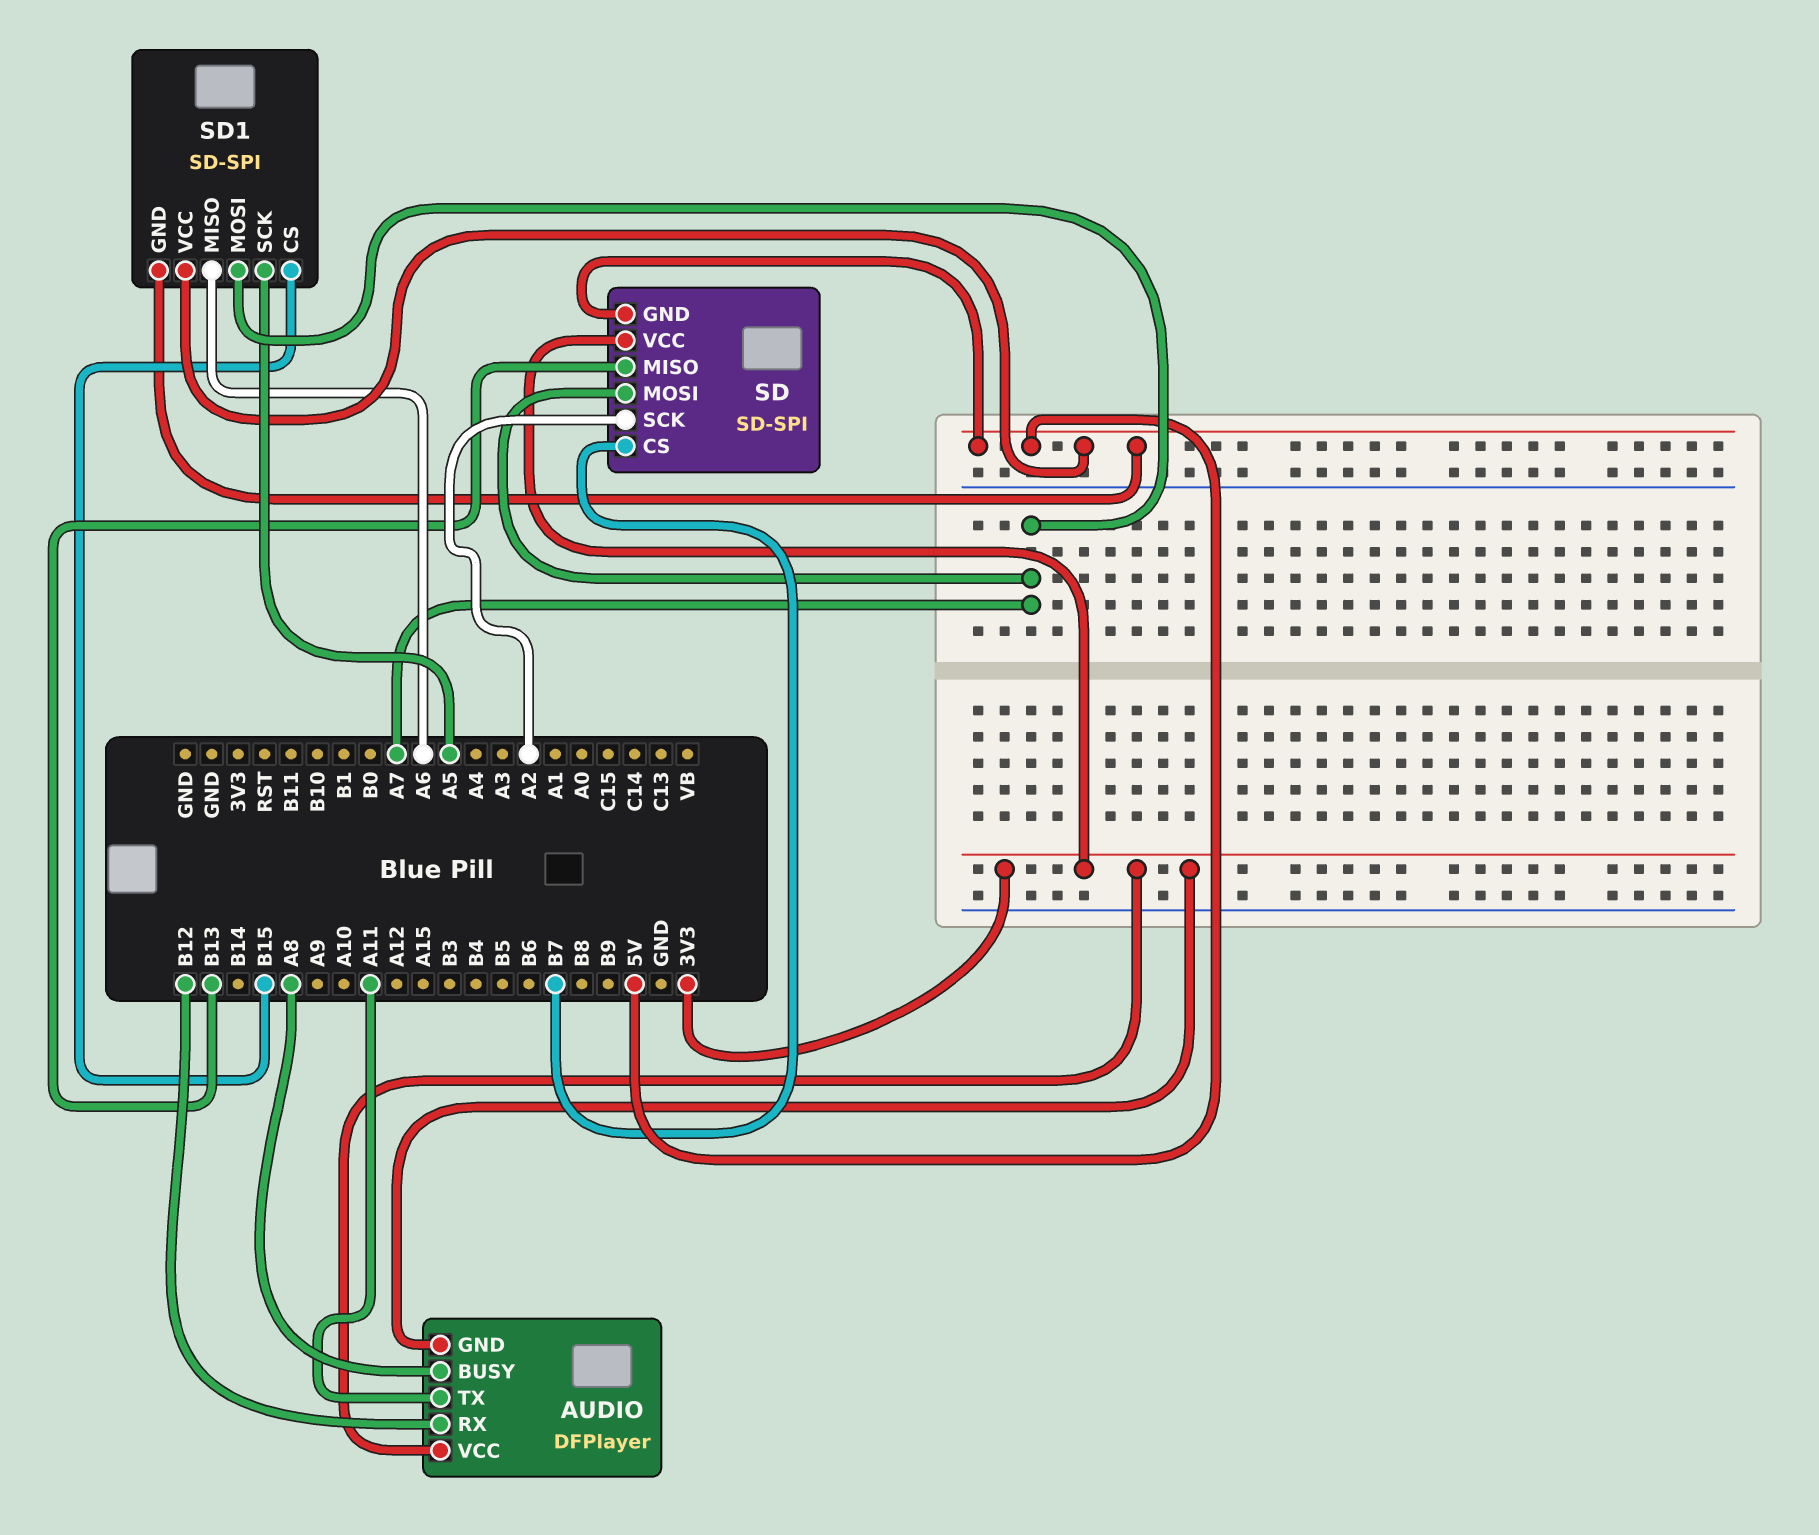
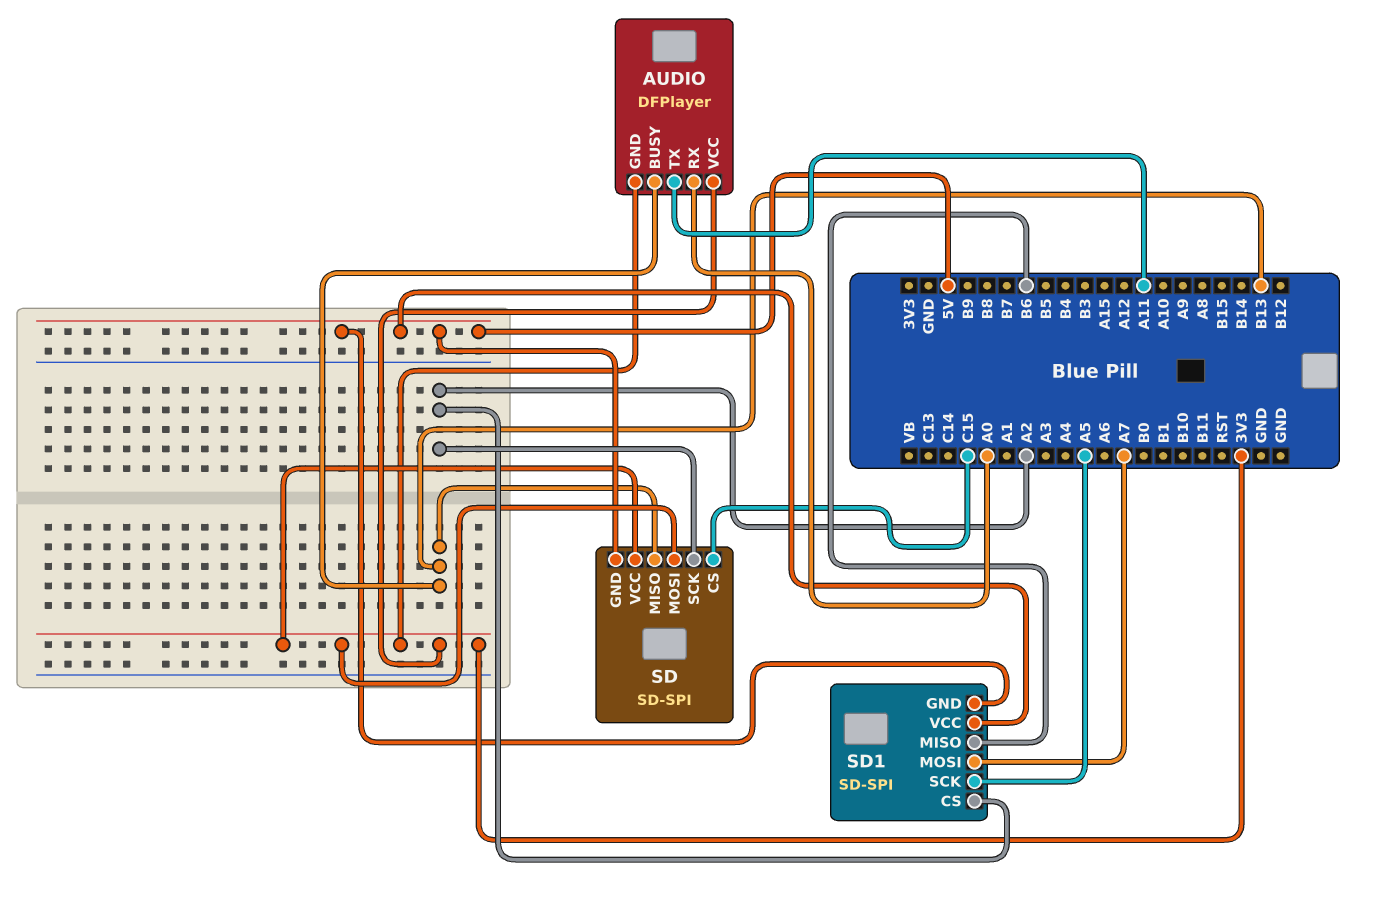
AUDIO pin BUSY: A8 -> B13
AUDIO pin RX: B12 -> A0
SD pin CS: B7 -> C15
SD pin MOSI: A7 -> 3V3
SD1 pin CS: B15 -> A2
SD1 pin MISO: A6 -> B6

